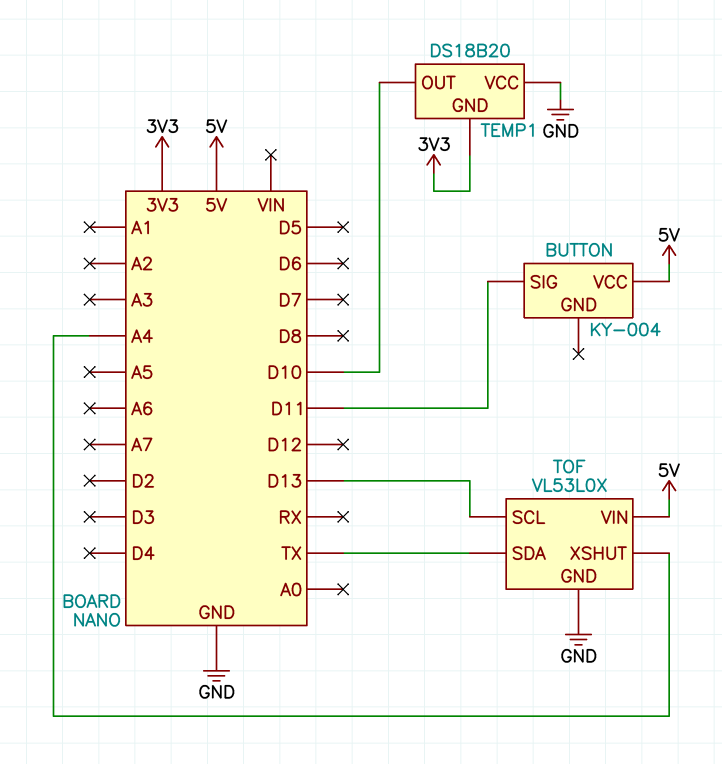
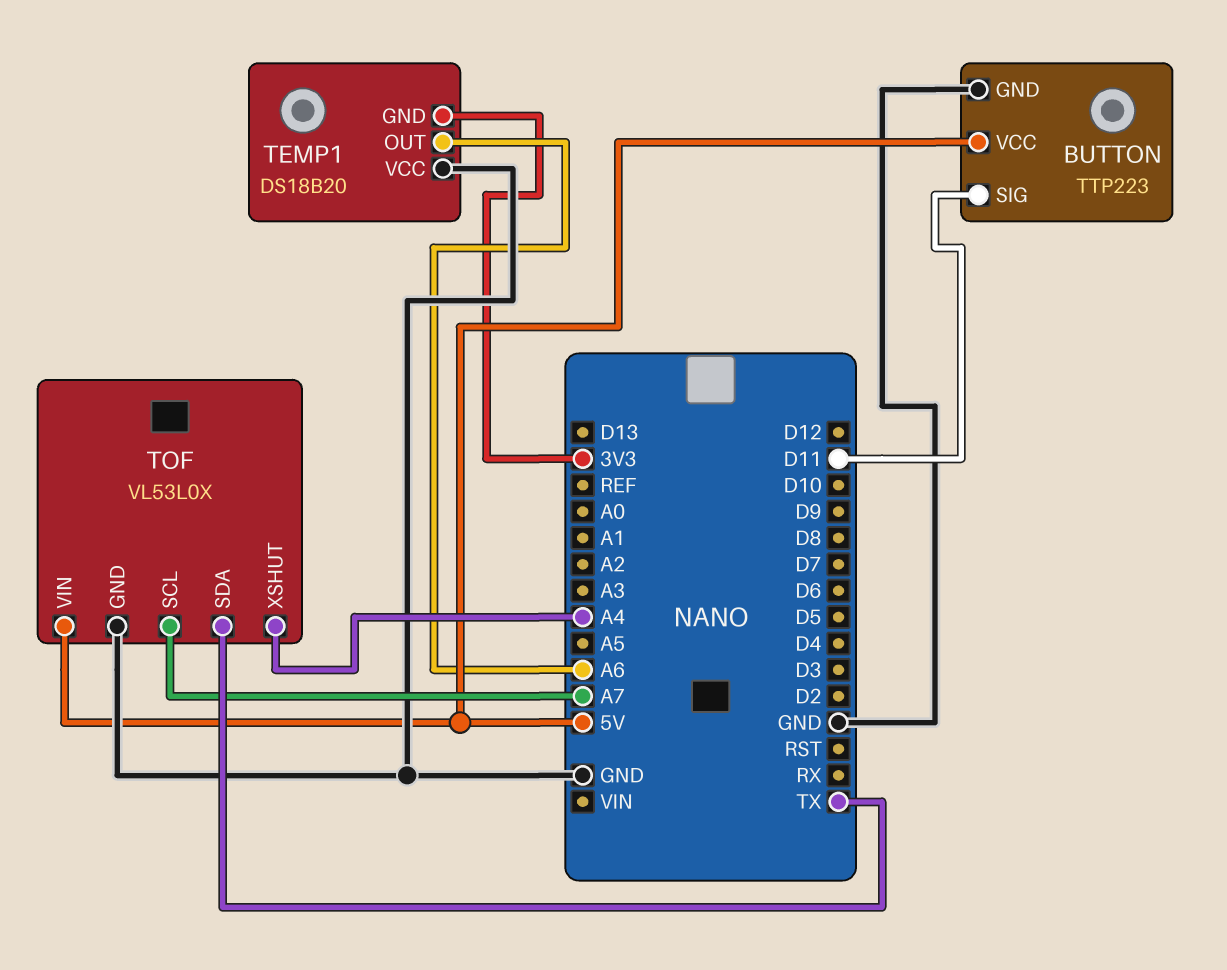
BUTTON: KY-004 -> TTP223
BUTTON pin GND: none -> GND
TEMP1 pin OUT: D10 -> A6
TOF pin SCL: D13 -> A7

